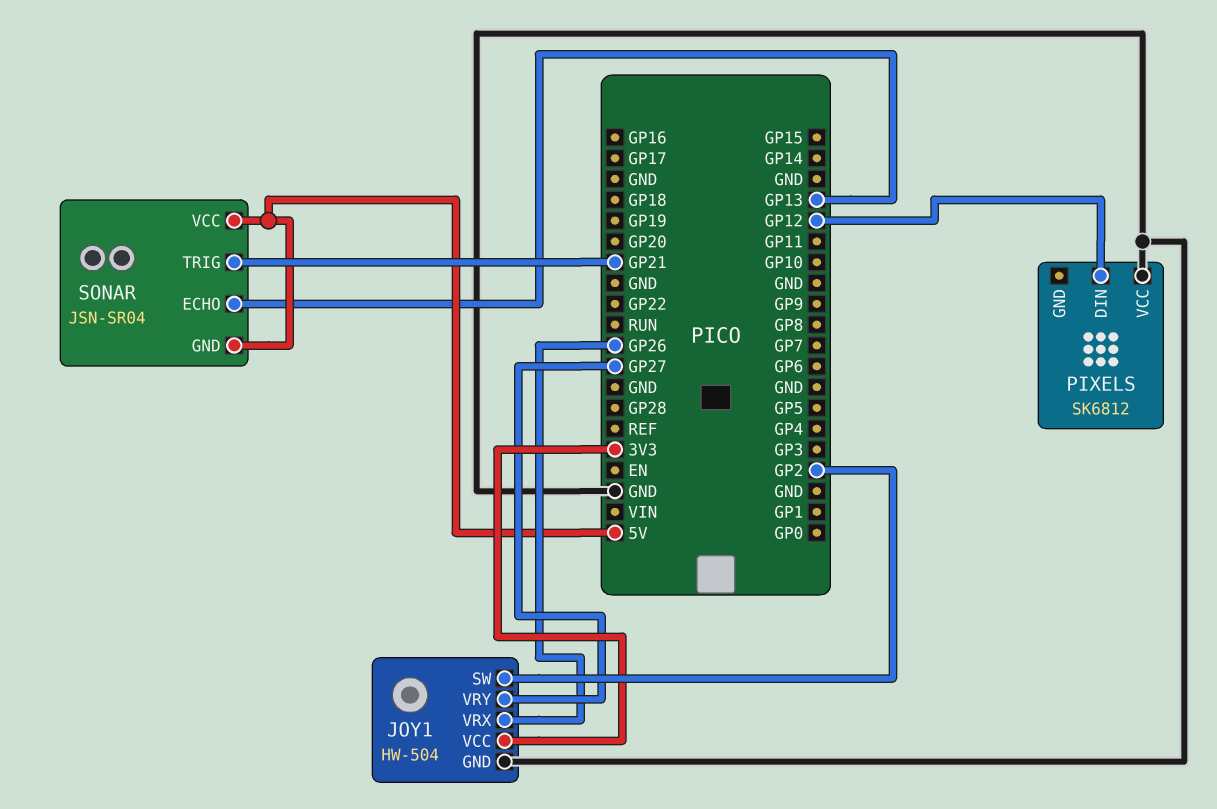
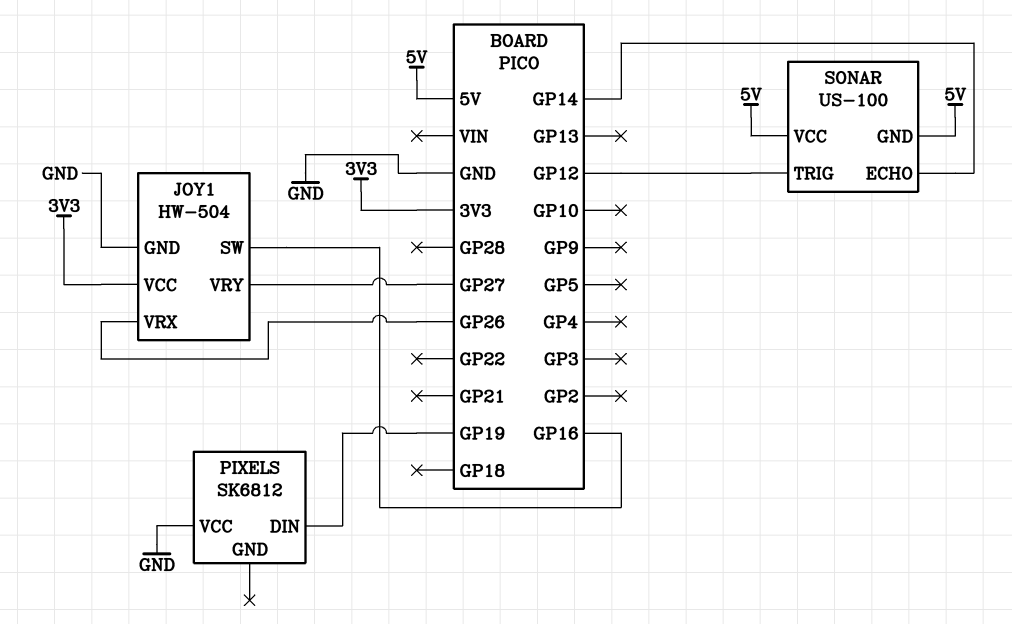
JOY1 pin SW: GP2 -> GP16
PIXELS pin DIN: GP12 -> GP19
SONAR: JSN-SR04 -> US-100
SONAR pin ECHO: GP13 -> GP14
SONAR pin TRIG: GP21 -> GP12

